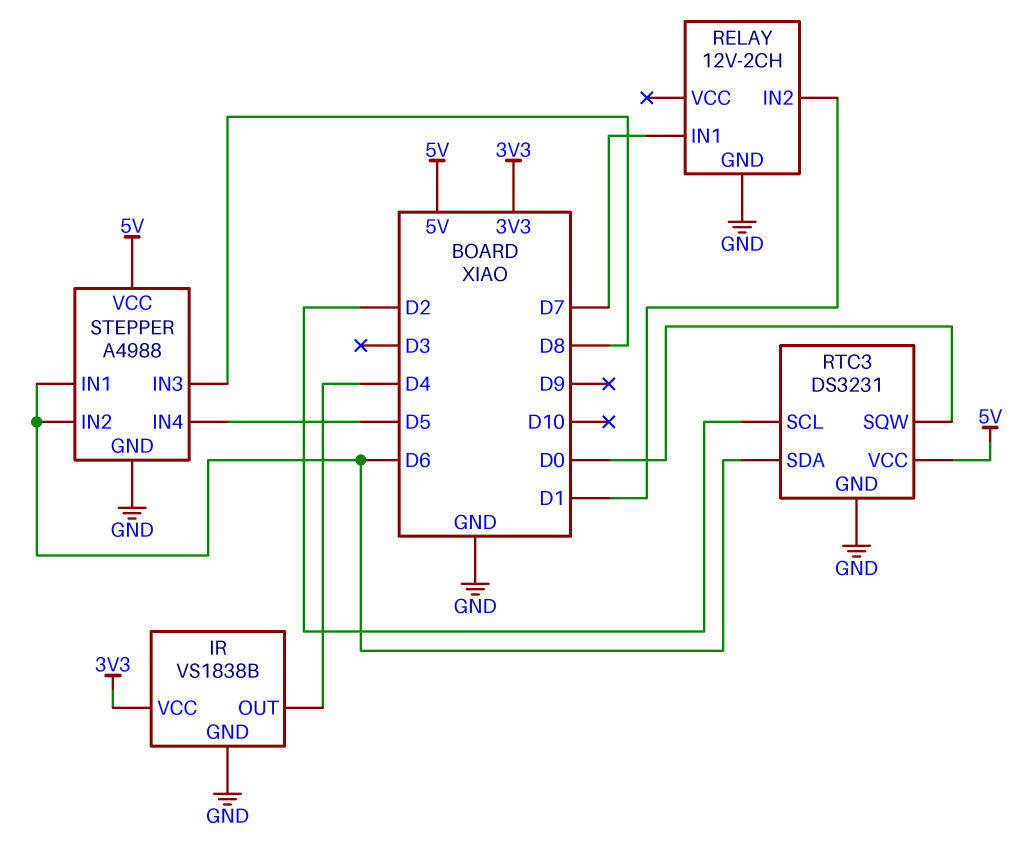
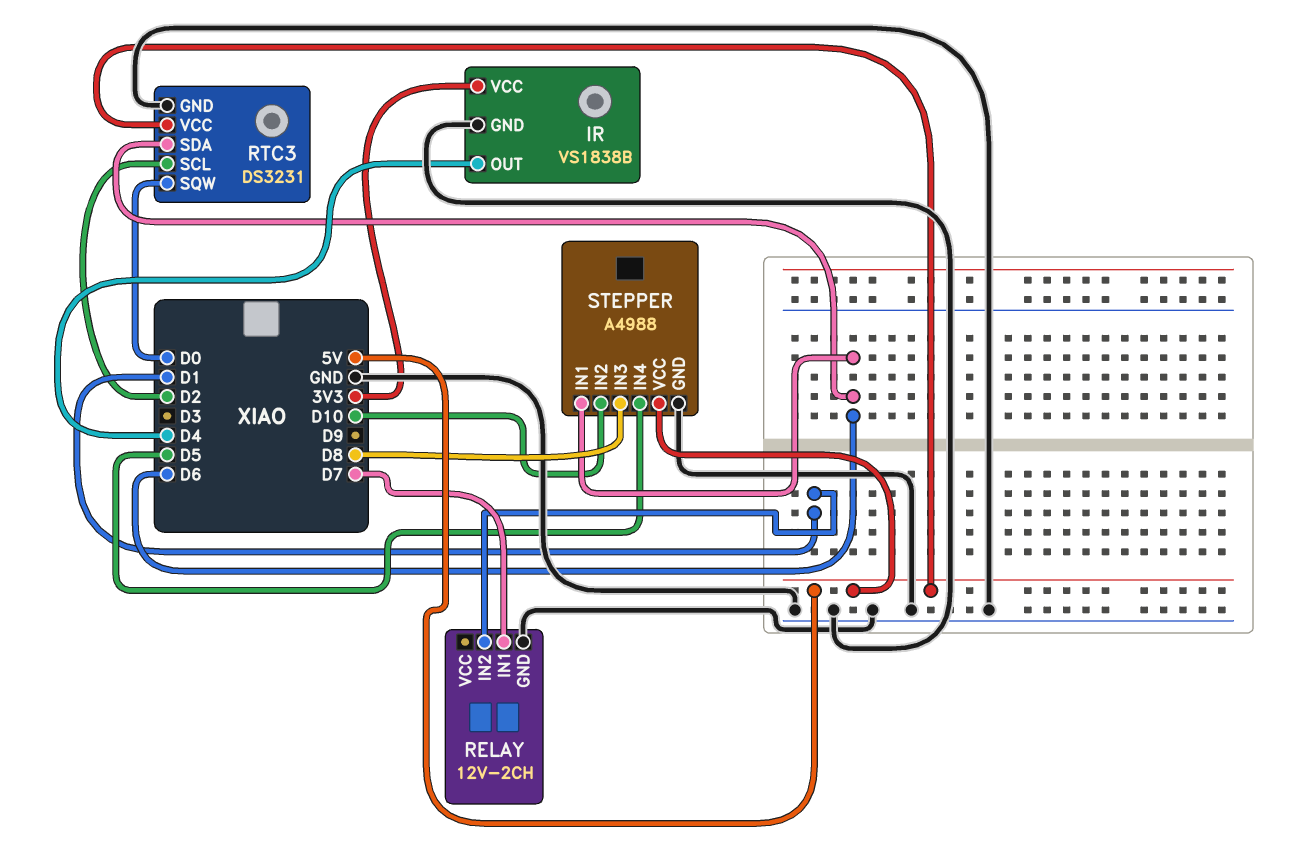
STEPPER pin IN2: D6 -> D10

